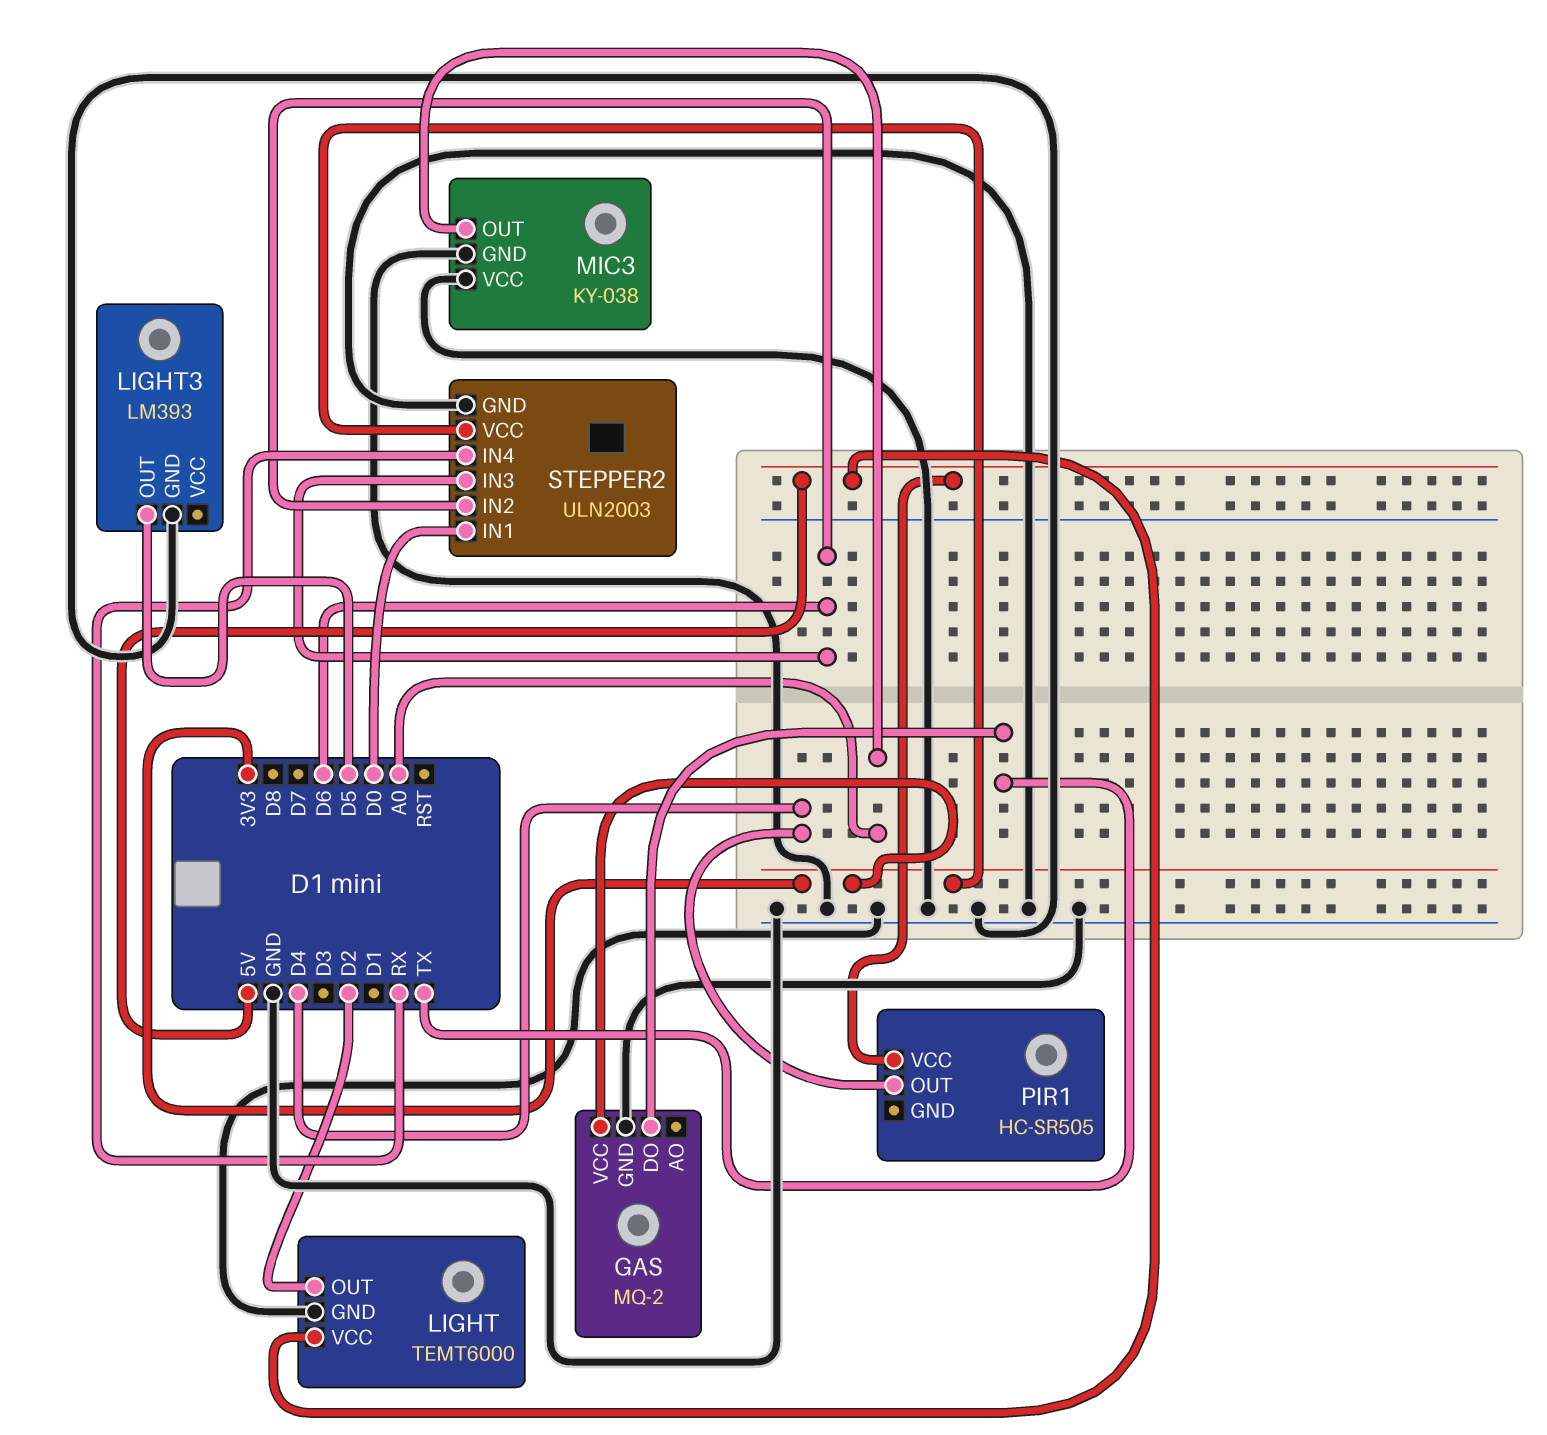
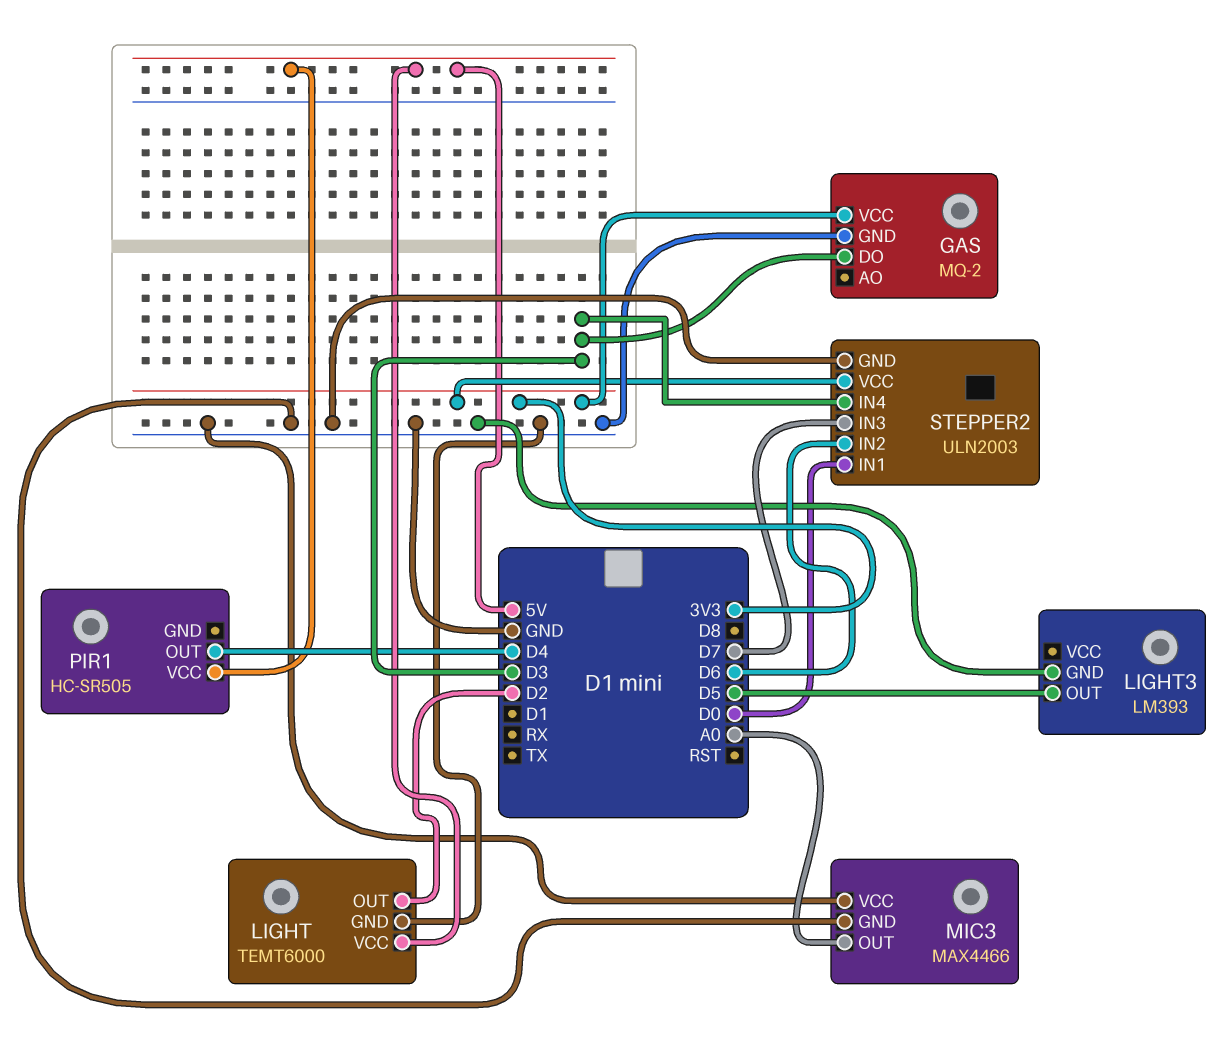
GAS pin DO: TX -> D3
MIC3: KY-038 -> MAX4466
STEPPER2 pin IN3: D6 -> D7
STEPPER2 pin IN4: RX -> D3

